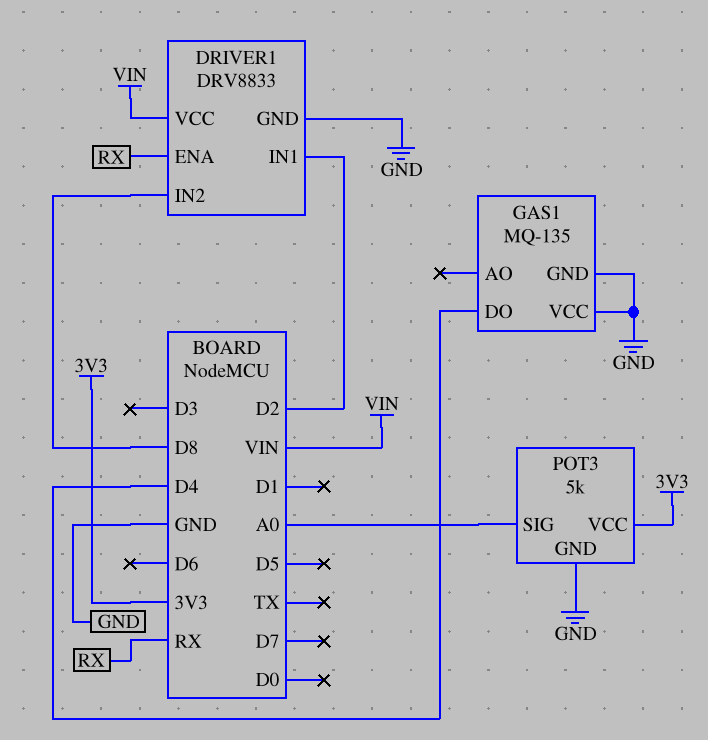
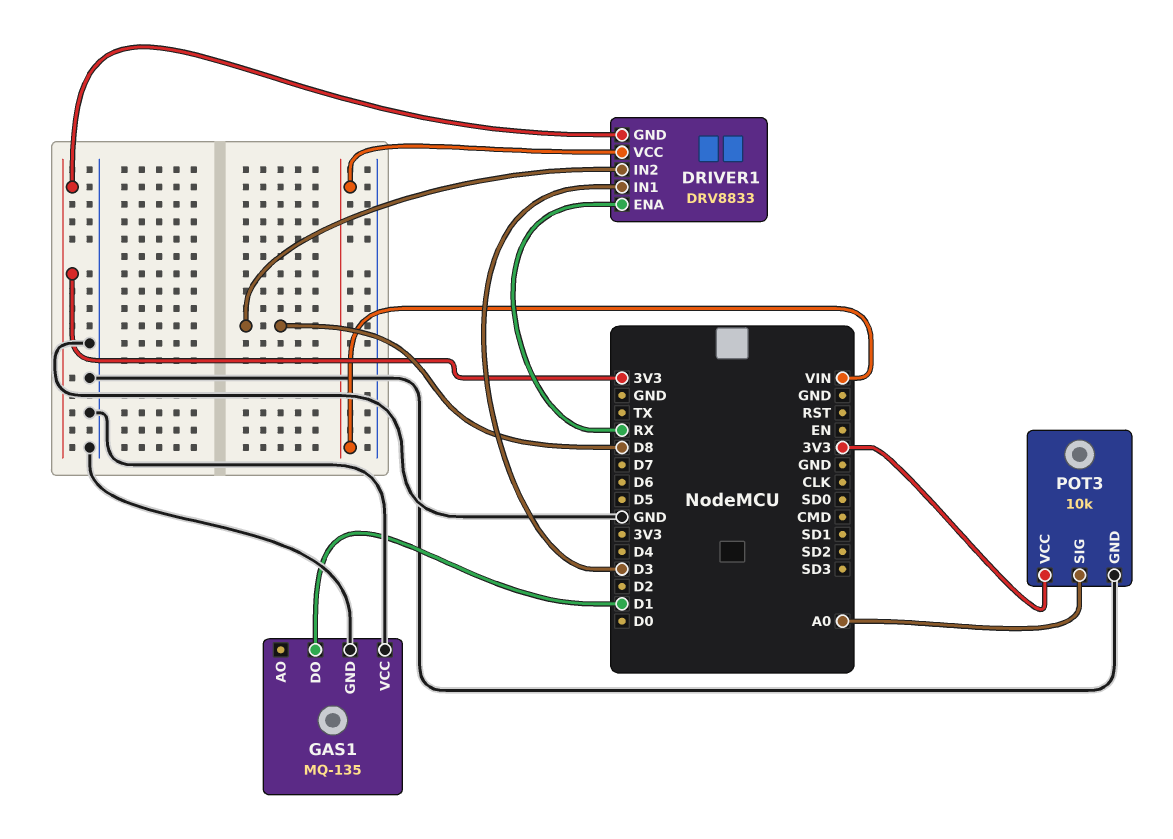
DRIVER1 pin GND: GND -> 3V3
DRIVER1 pin IN1: D2 -> D3
GAS1 pin DO: D4 -> D1
POT3: 5k -> 10k

